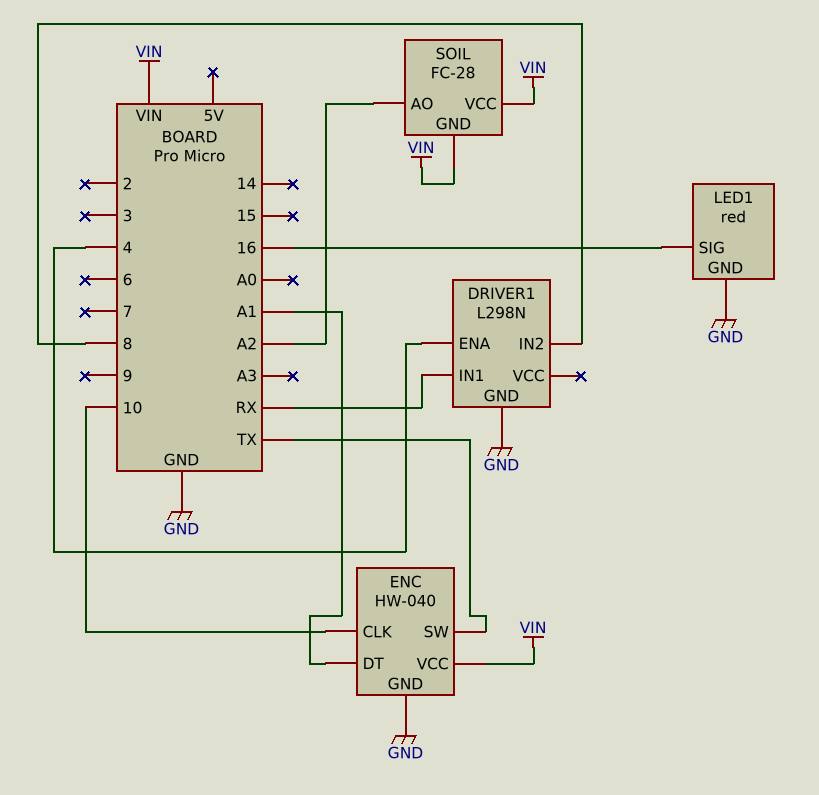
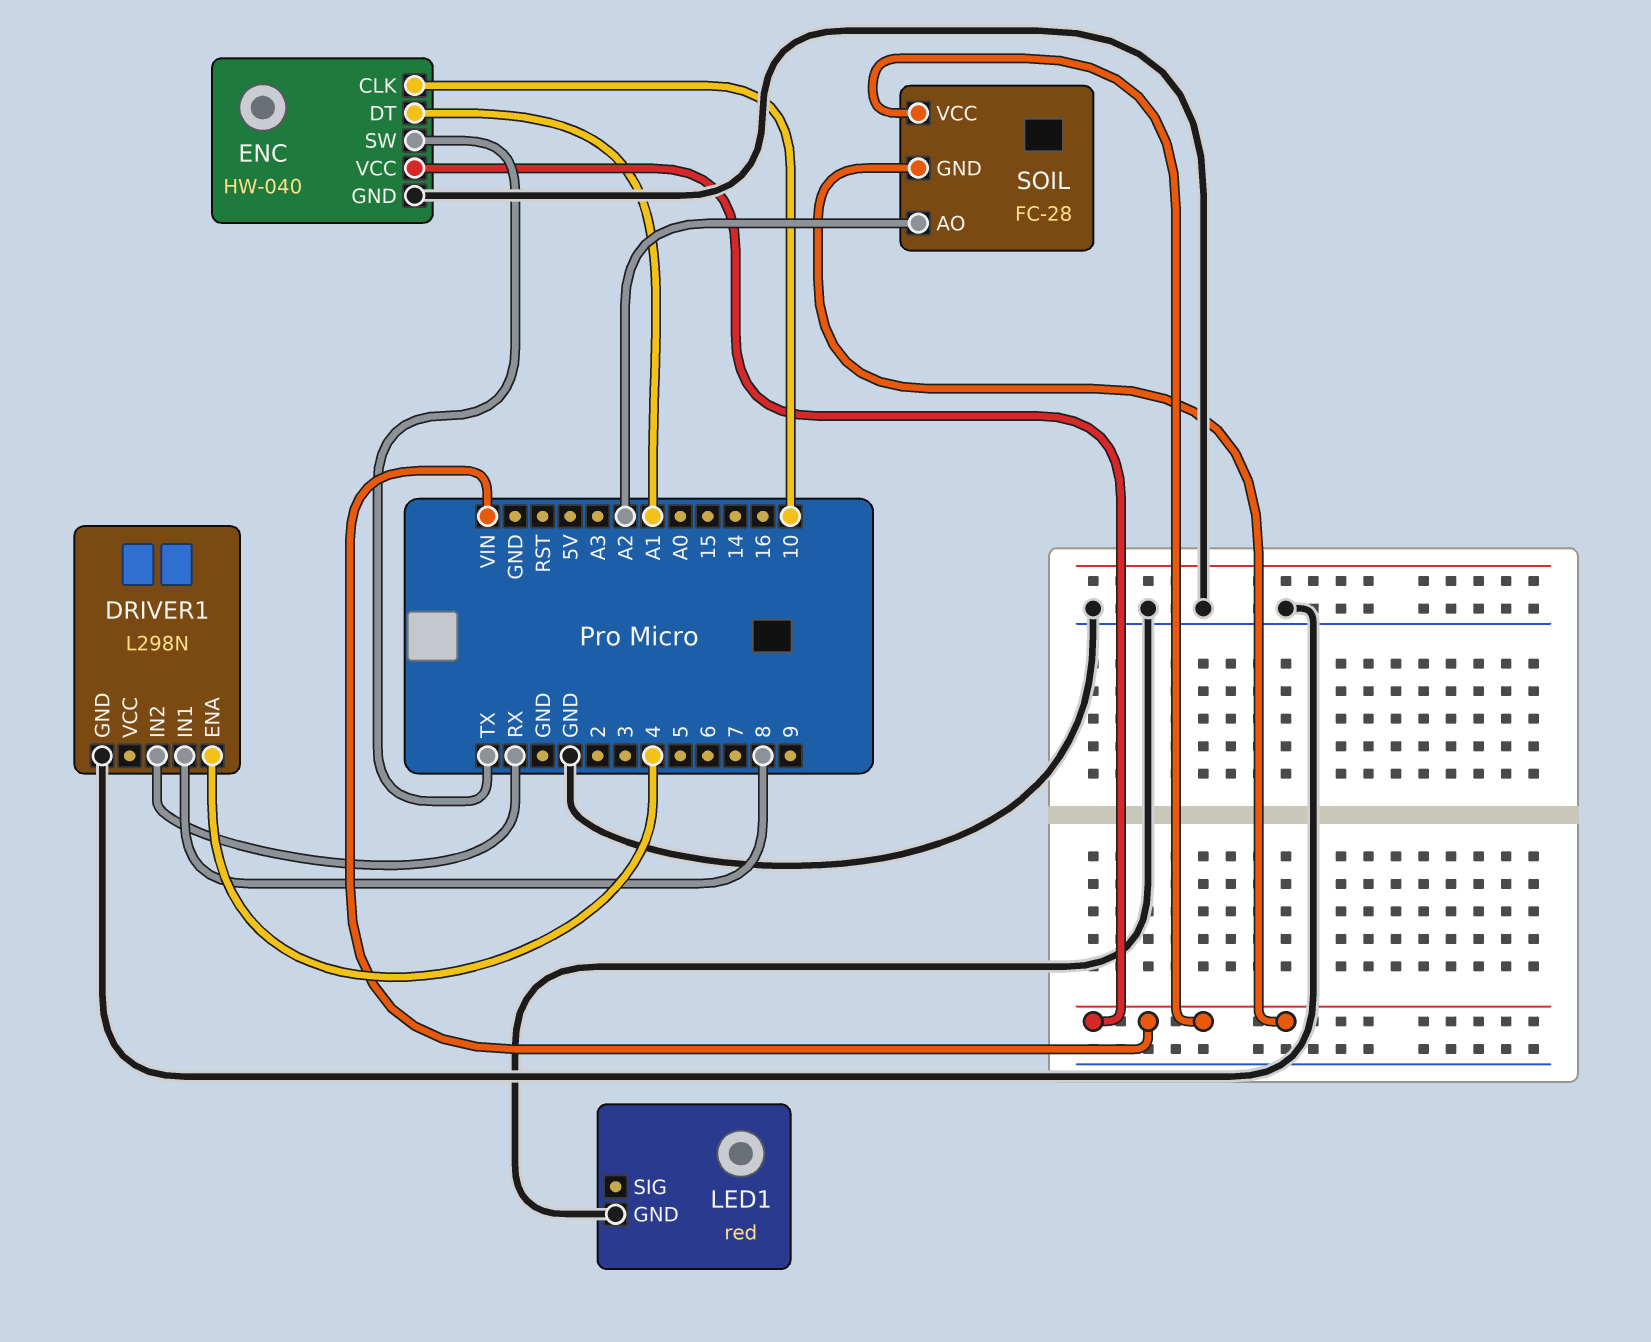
DRIVER1 pin IN1: RX -> 8
DRIVER1 pin IN2: 8 -> RX
LED1 pin SIG: 16 -> none

